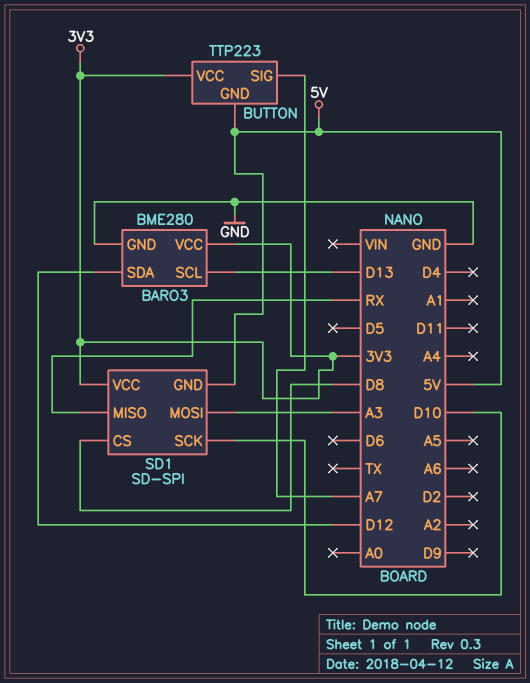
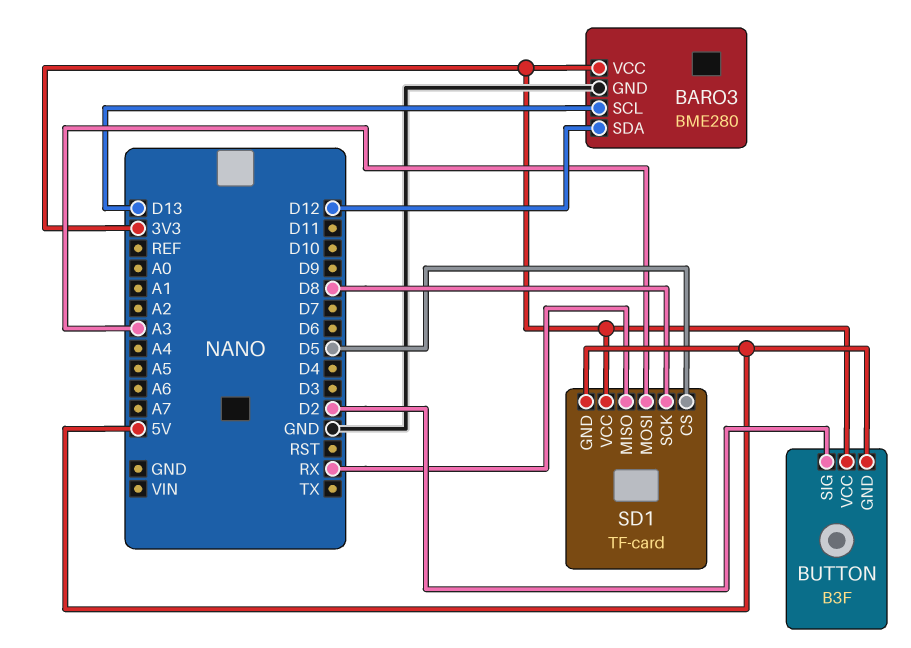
BUTTON: TTP223 -> B3F
BUTTON pin SIG: A7 -> D2
SD1: SD-SPI -> TF-card
SD1 pin CS: D8 -> D5
SD1 pin SCK: D10 -> D8

